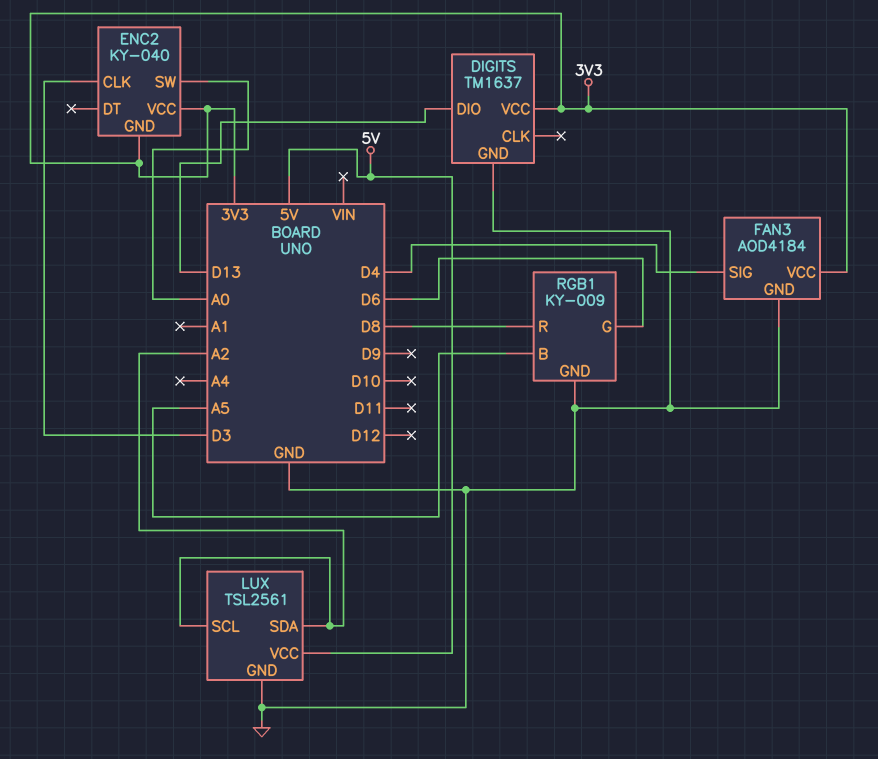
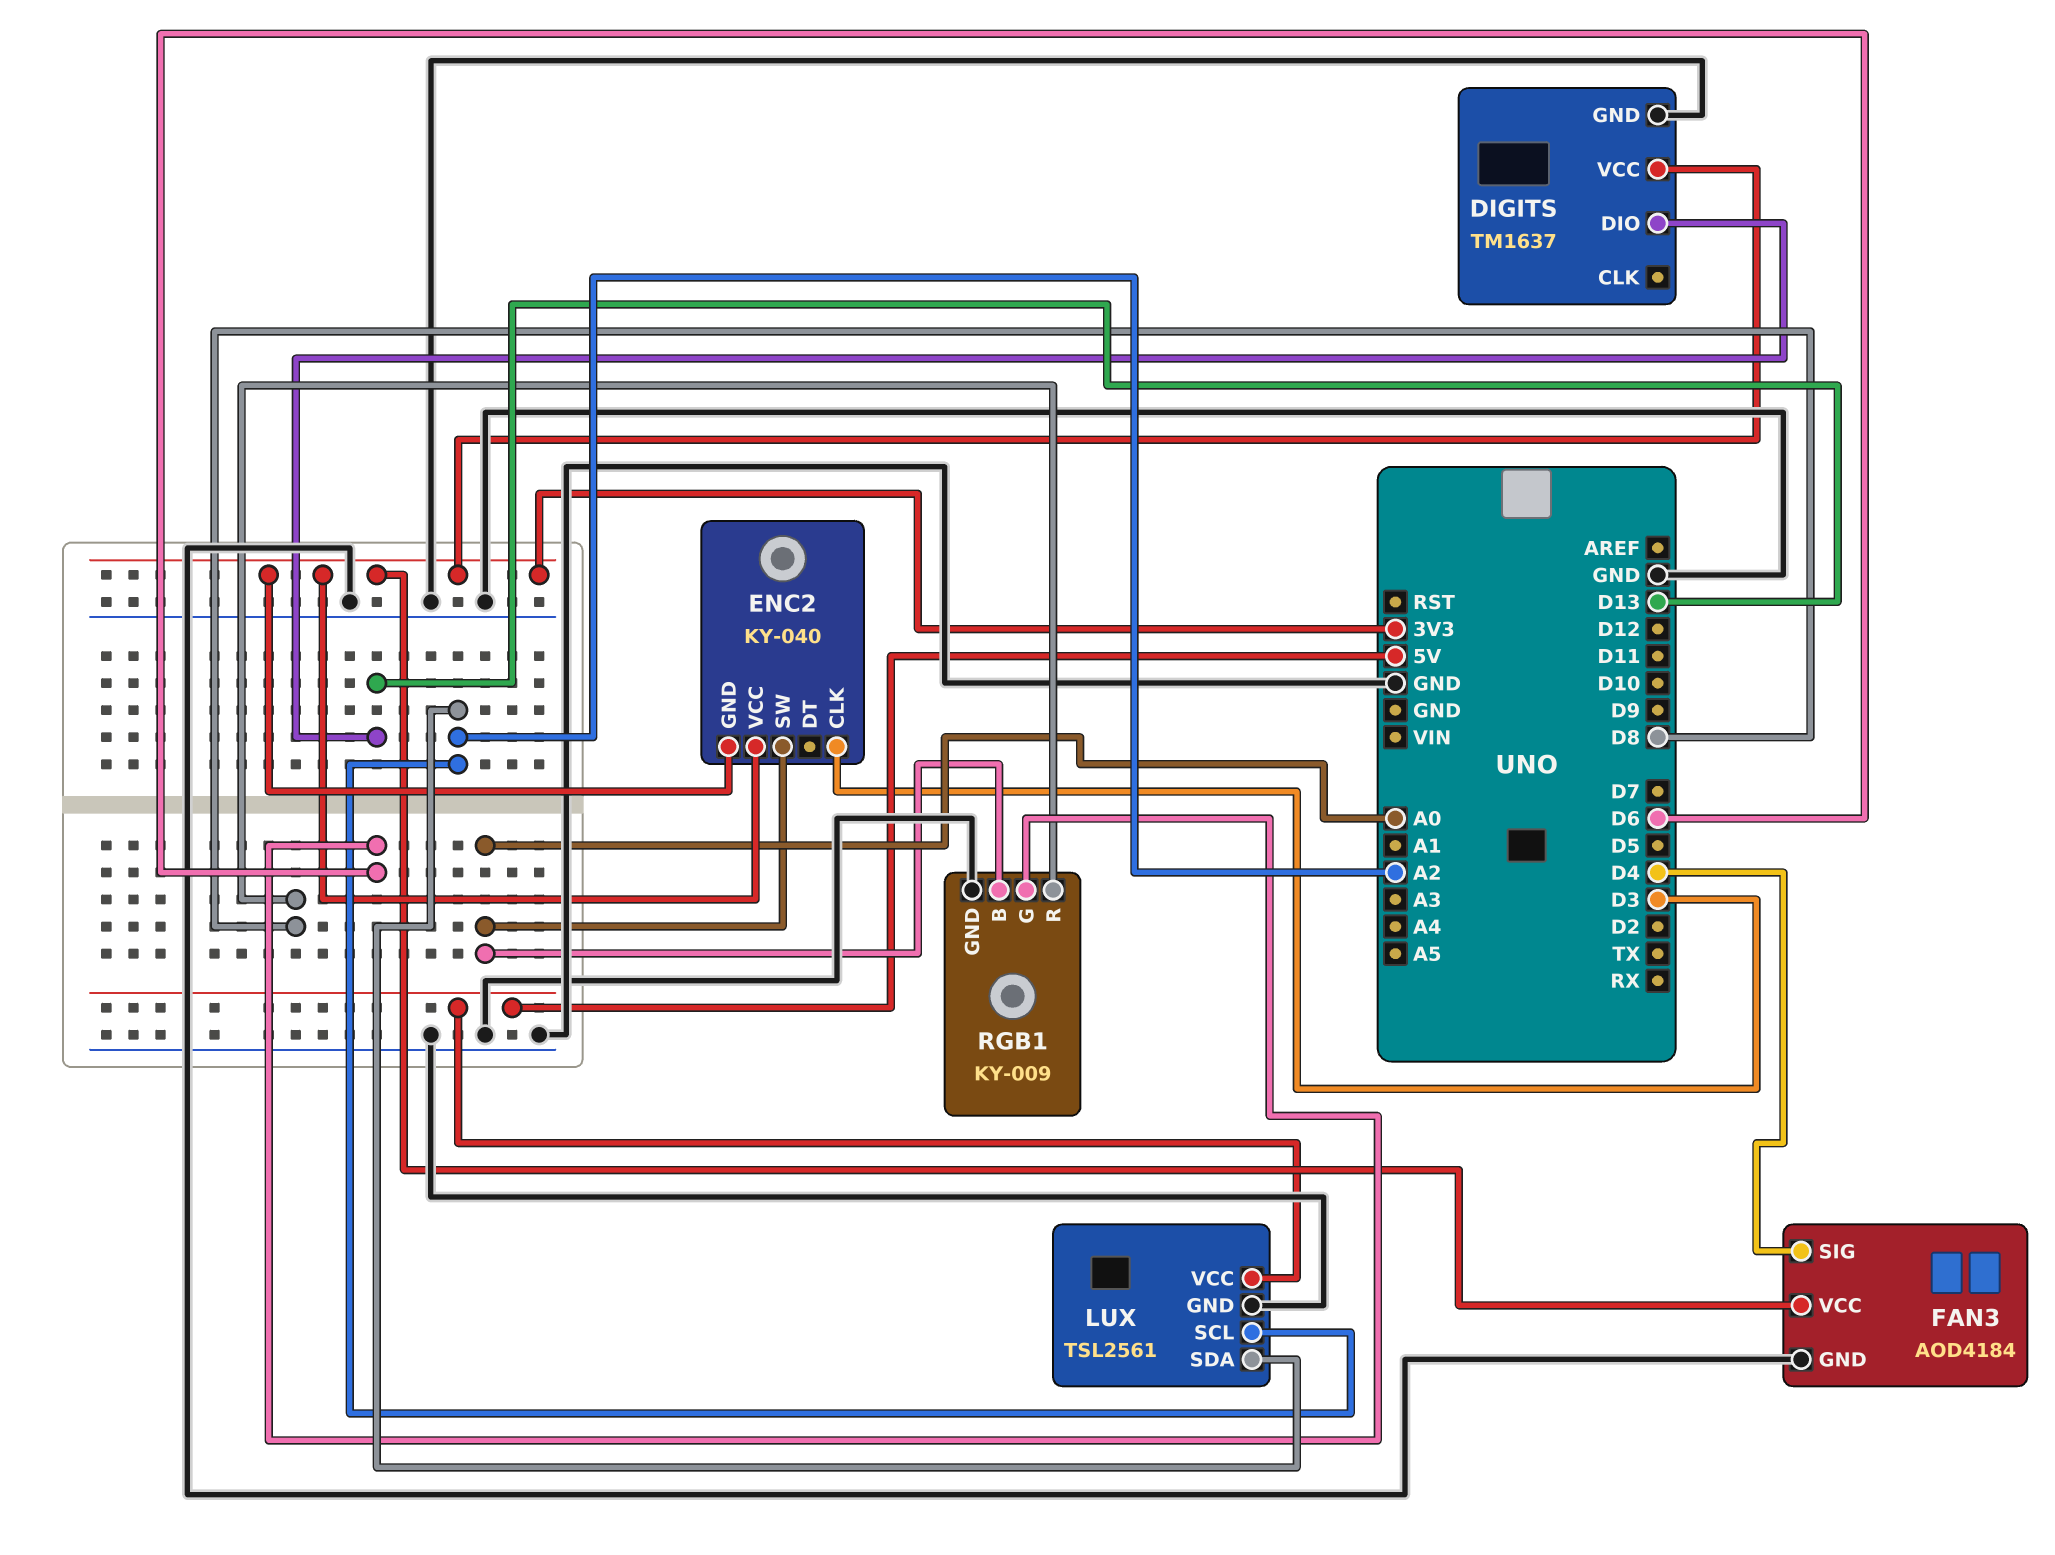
RGB1 pin B: A5 -> A0

